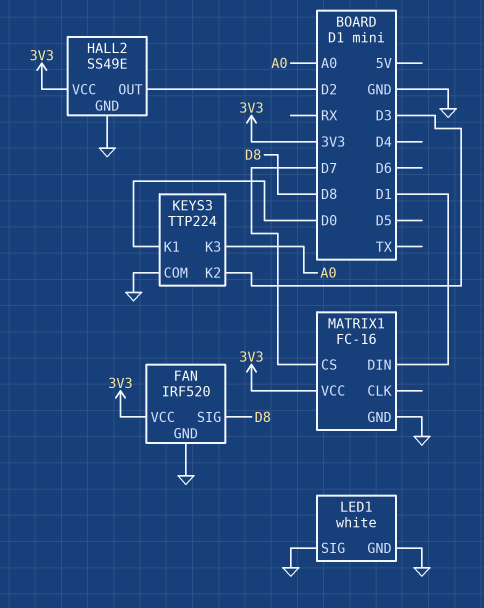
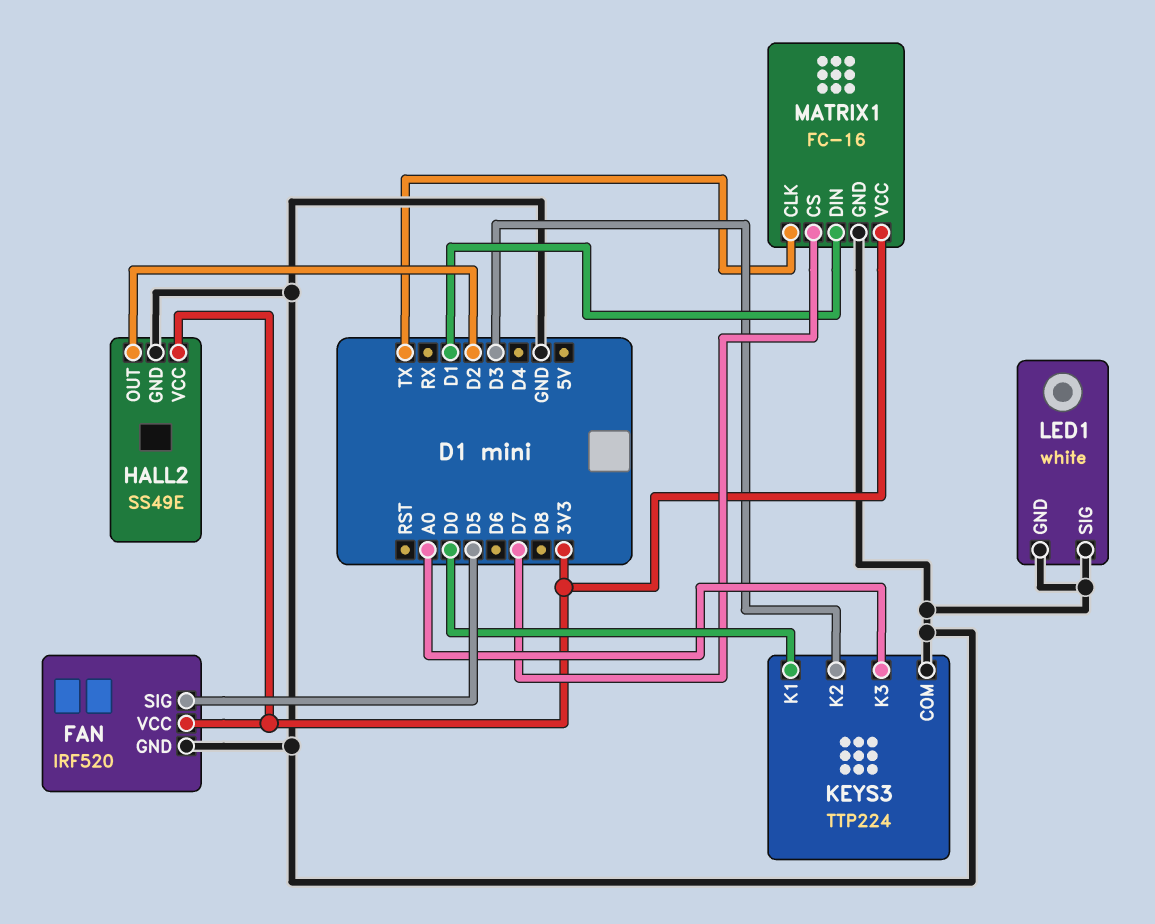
FAN pin SIG: D8 -> D5
MATRIX1 pin CLK: none -> TX

